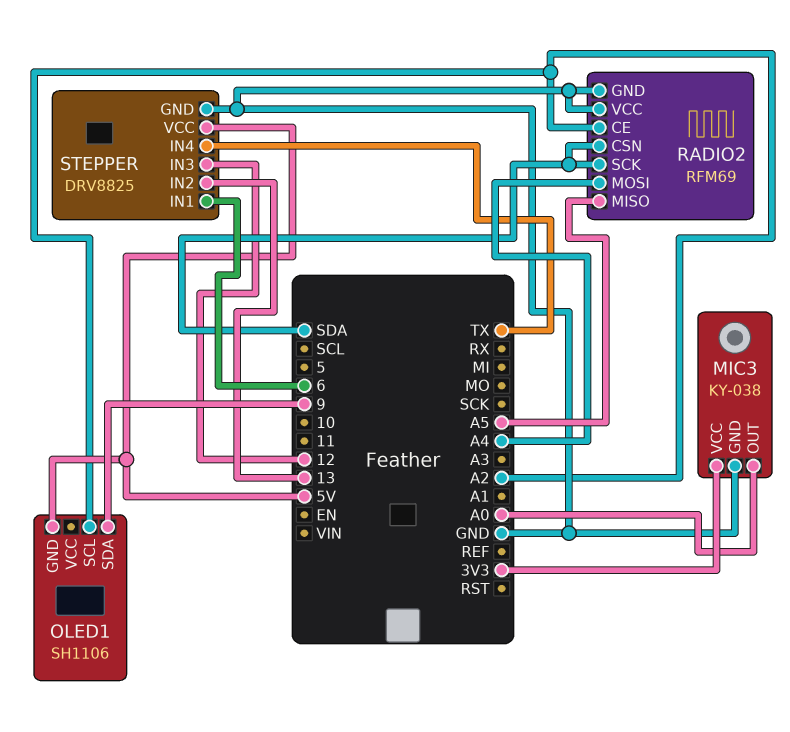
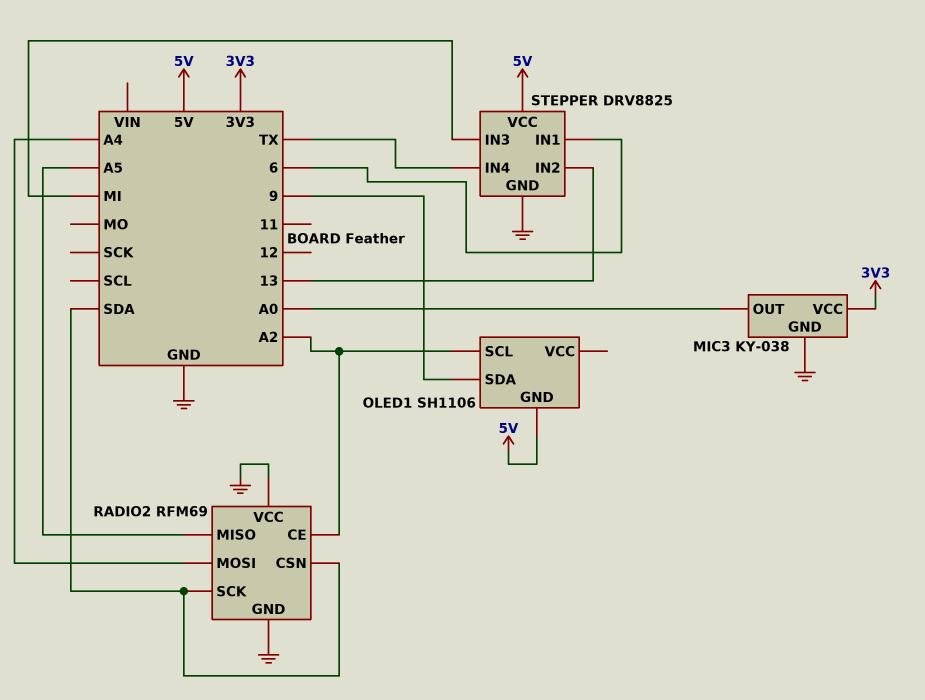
STEPPER pin IN3: 12 -> MI

